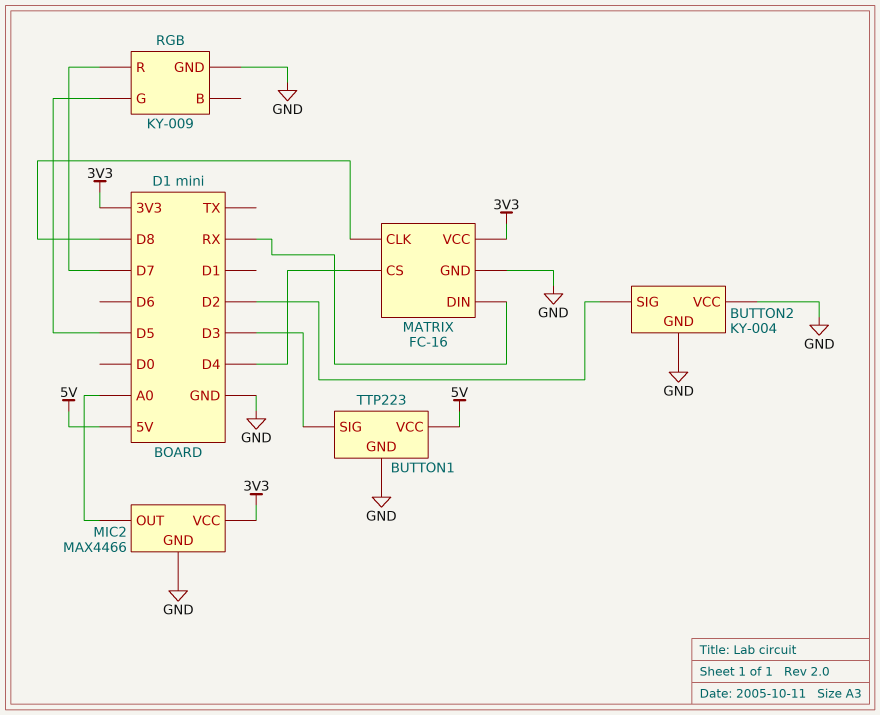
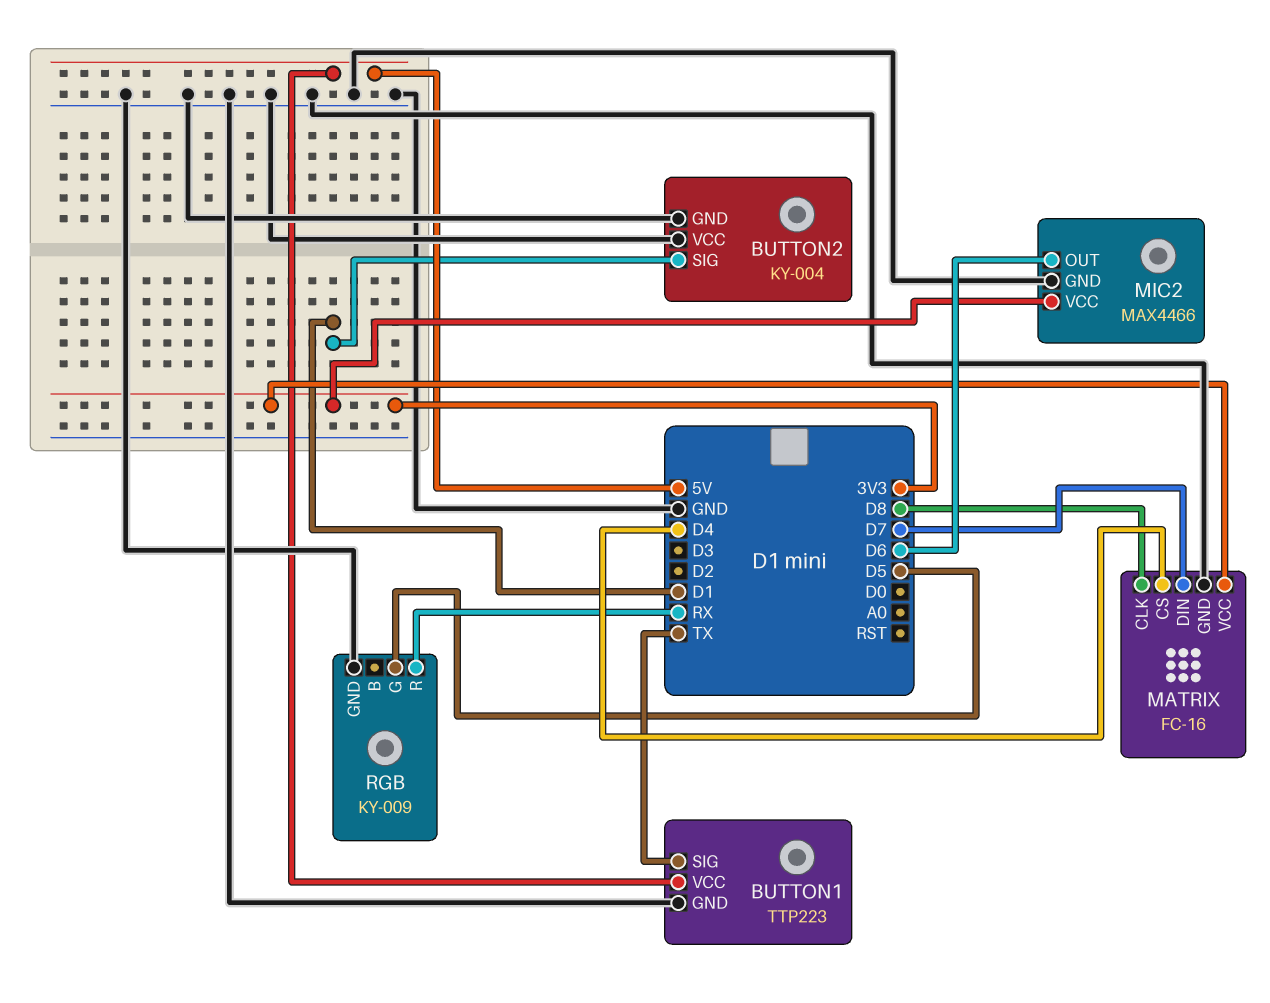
BUTTON1 pin SIG: D3 -> TX
BUTTON2 pin SIG: D2 -> D1
MATRIX pin DIN: RX -> D7
MIC2 pin OUT: A0 -> D6
RGB pin R: D7 -> RX

